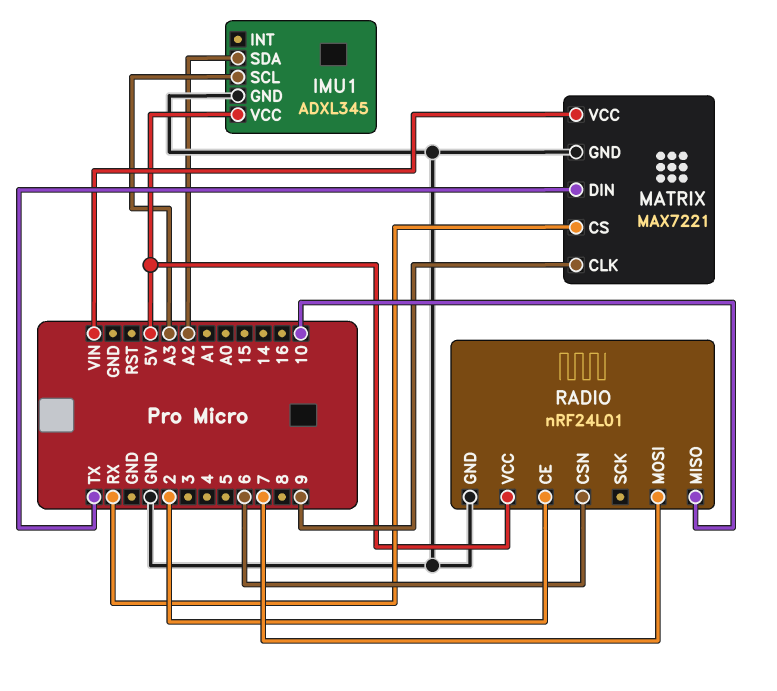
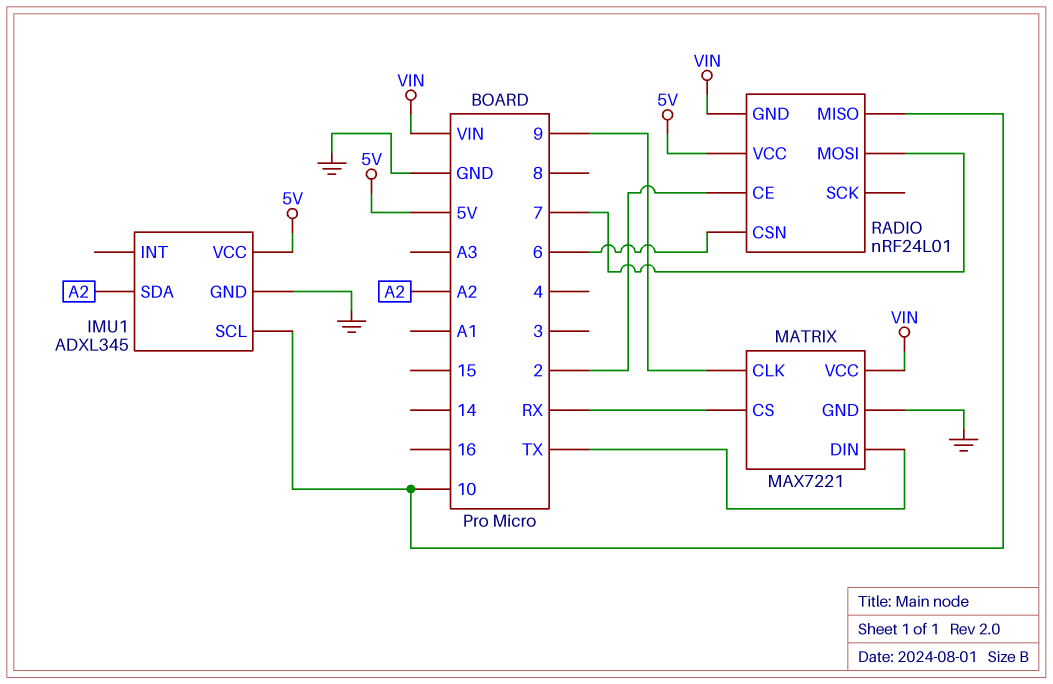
IMU1 pin SCL: A3 -> 10
RADIO pin GND: GND -> VIN

